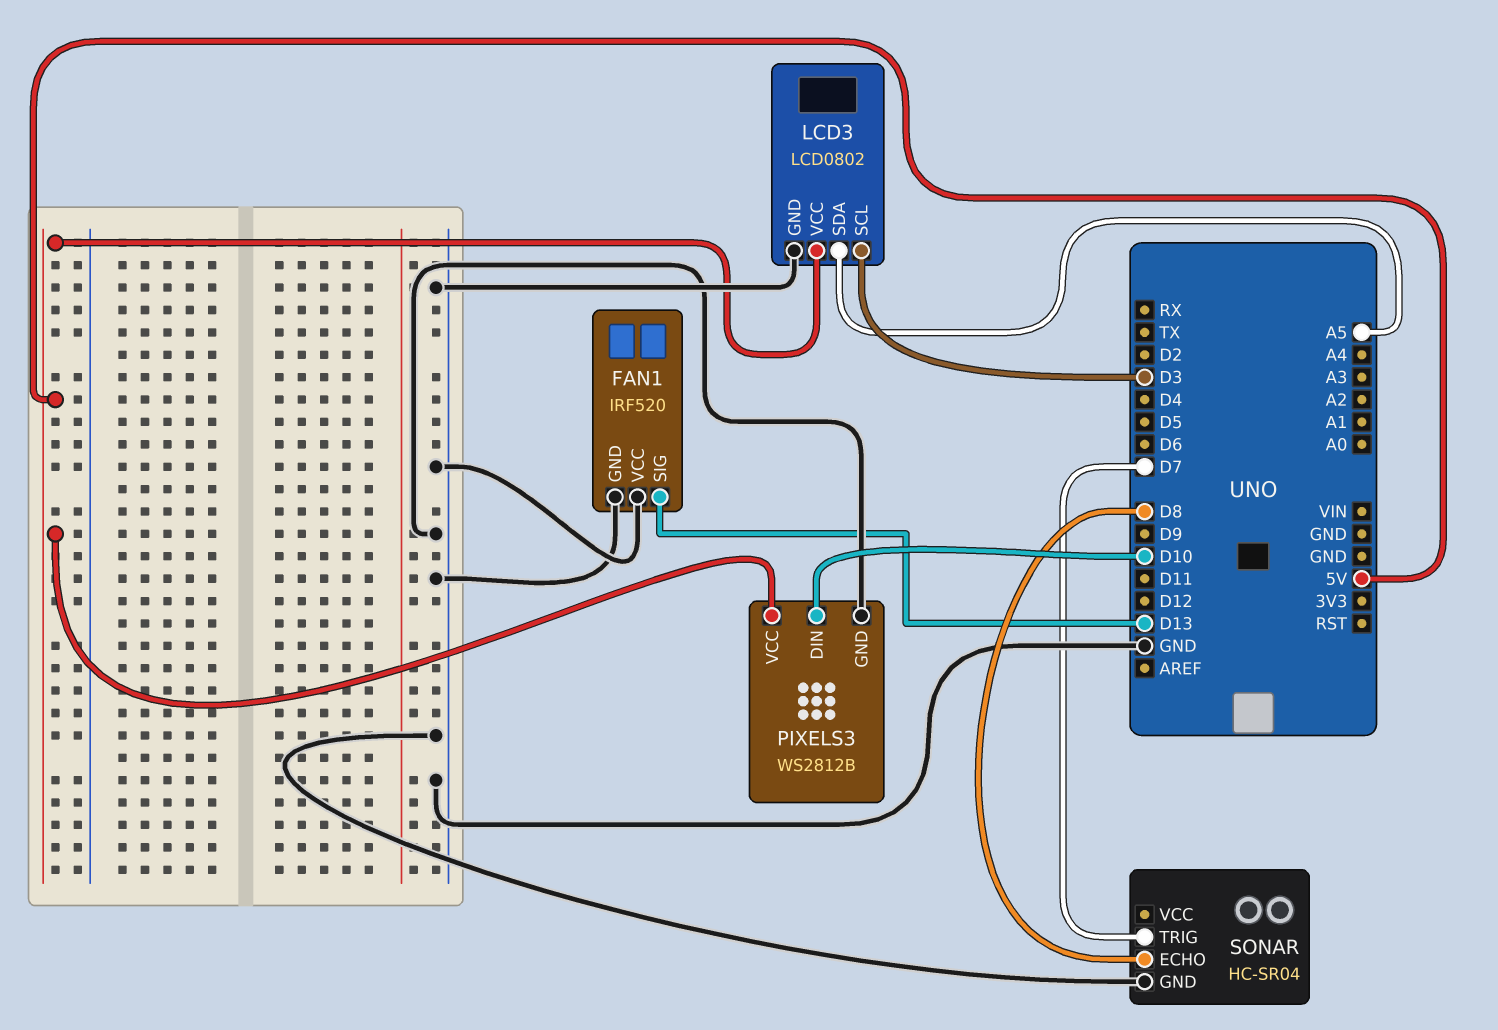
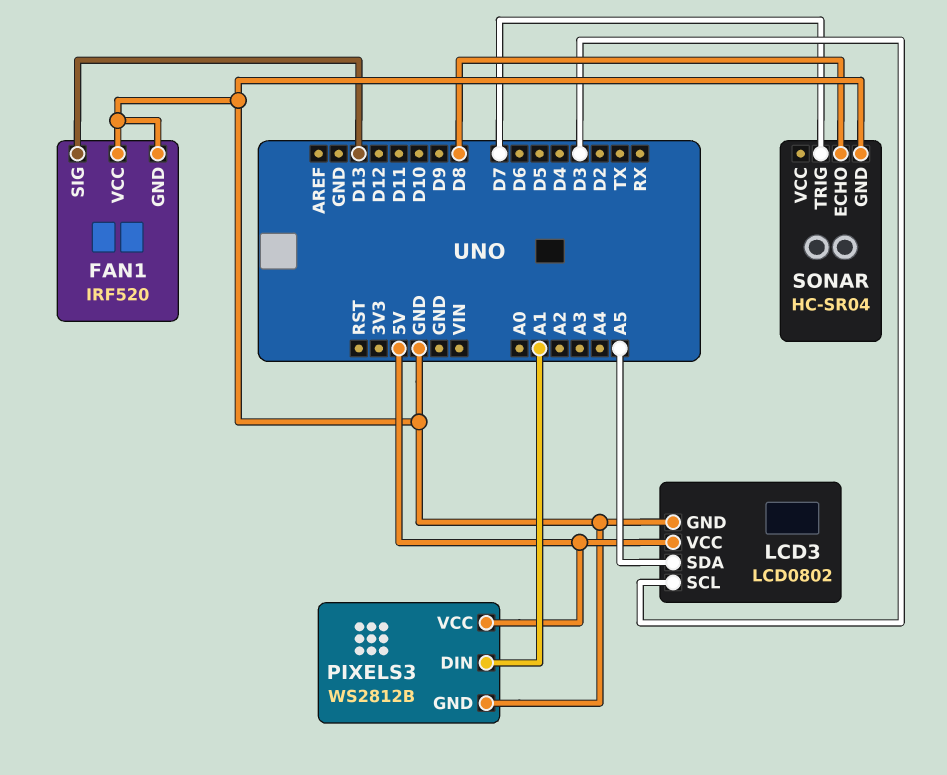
PIXELS3 pin DIN: D10 -> A1

